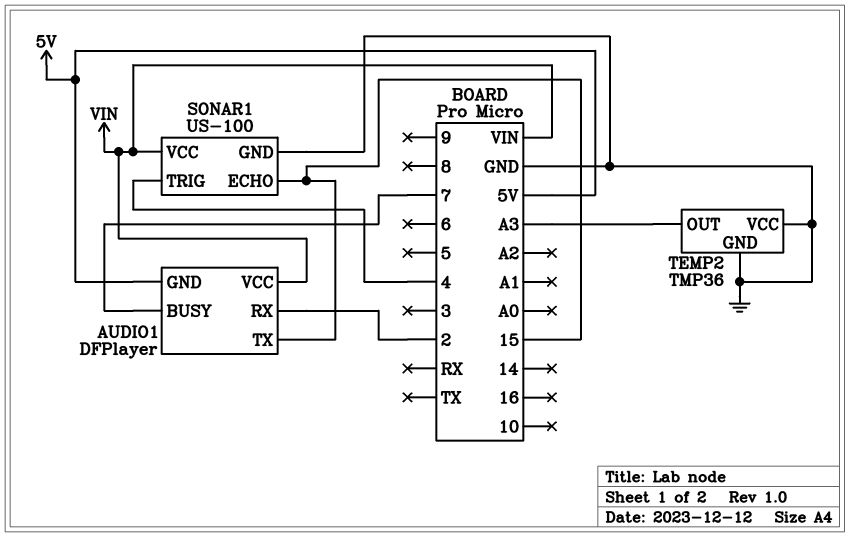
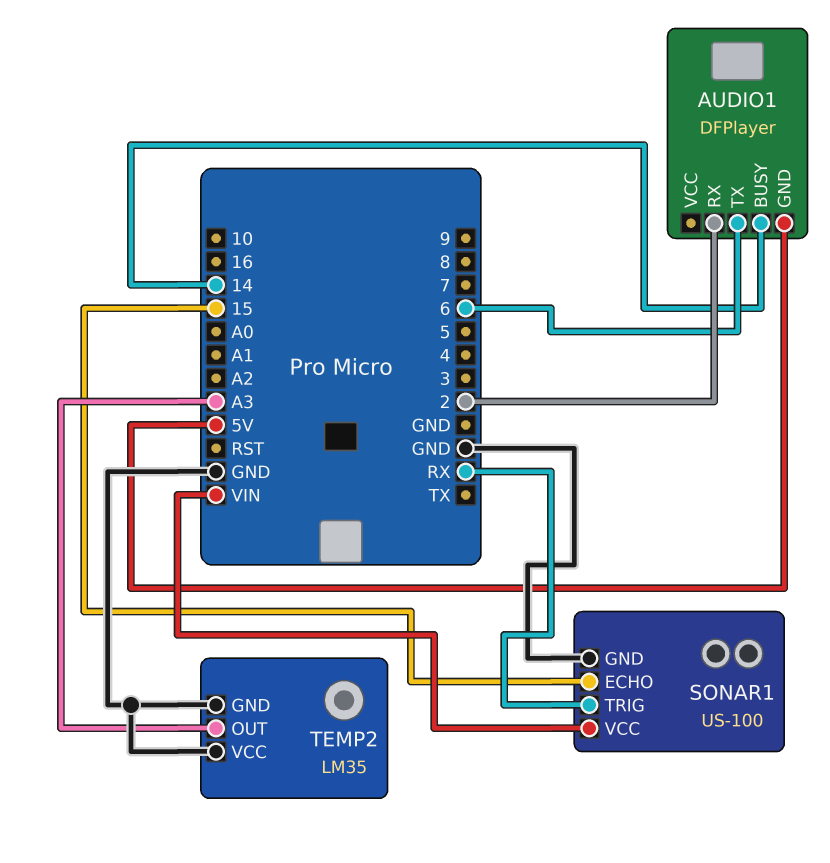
AUDIO1 pin BUSY: 7 -> 14
AUDIO1 pin TX: 15 -> 6
AUDIO1 pin VCC: VIN -> none
SONAR1 pin TRIG: 4 -> RX
TEMP2: TMP36 -> LM35

